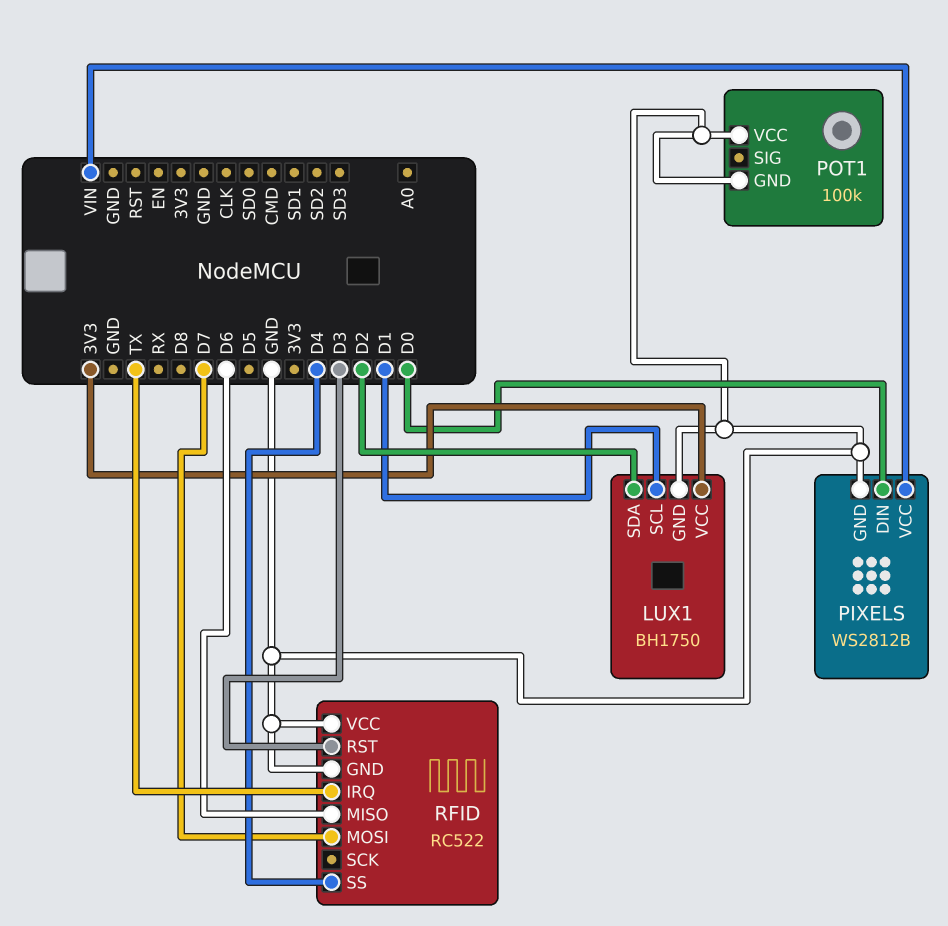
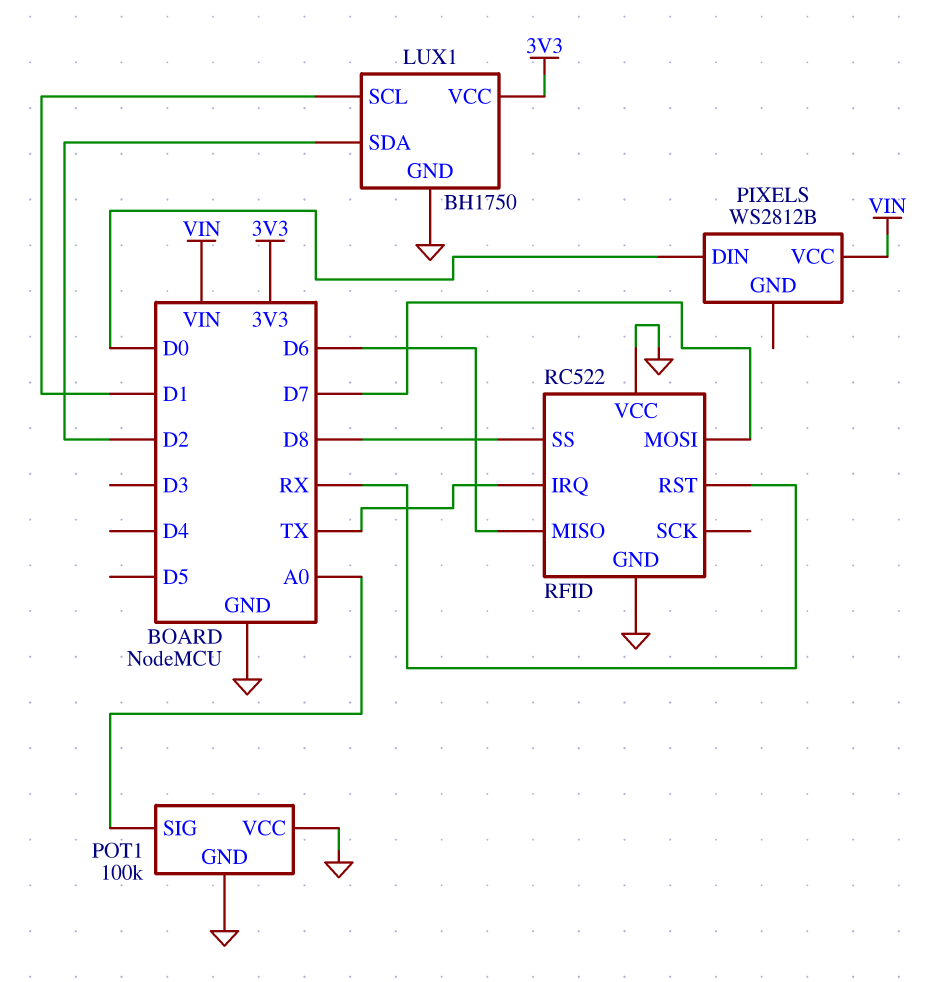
PIXELS pin GND: GND -> none
POT1 pin SIG: none -> A0
RFID pin RST: D3 -> RX
RFID pin SS: D4 -> D8

